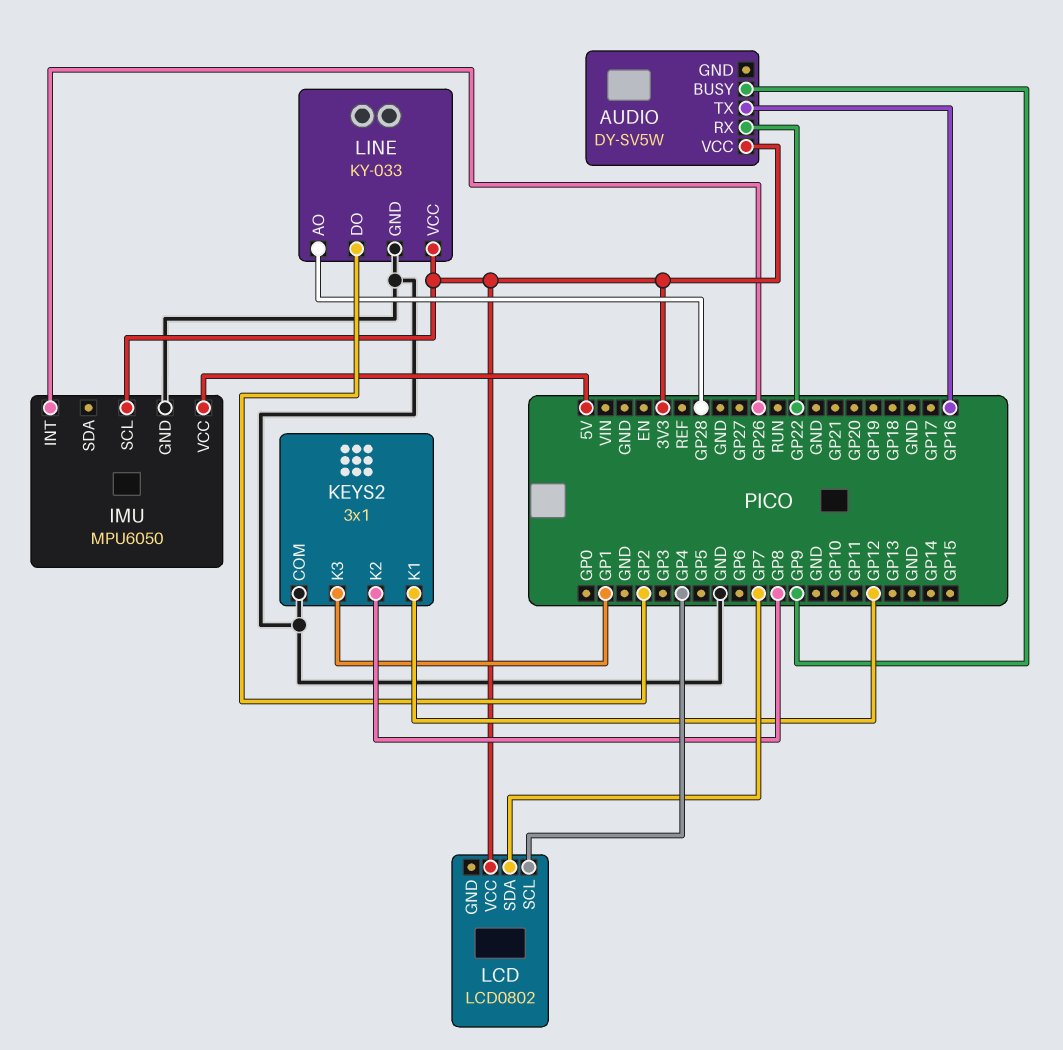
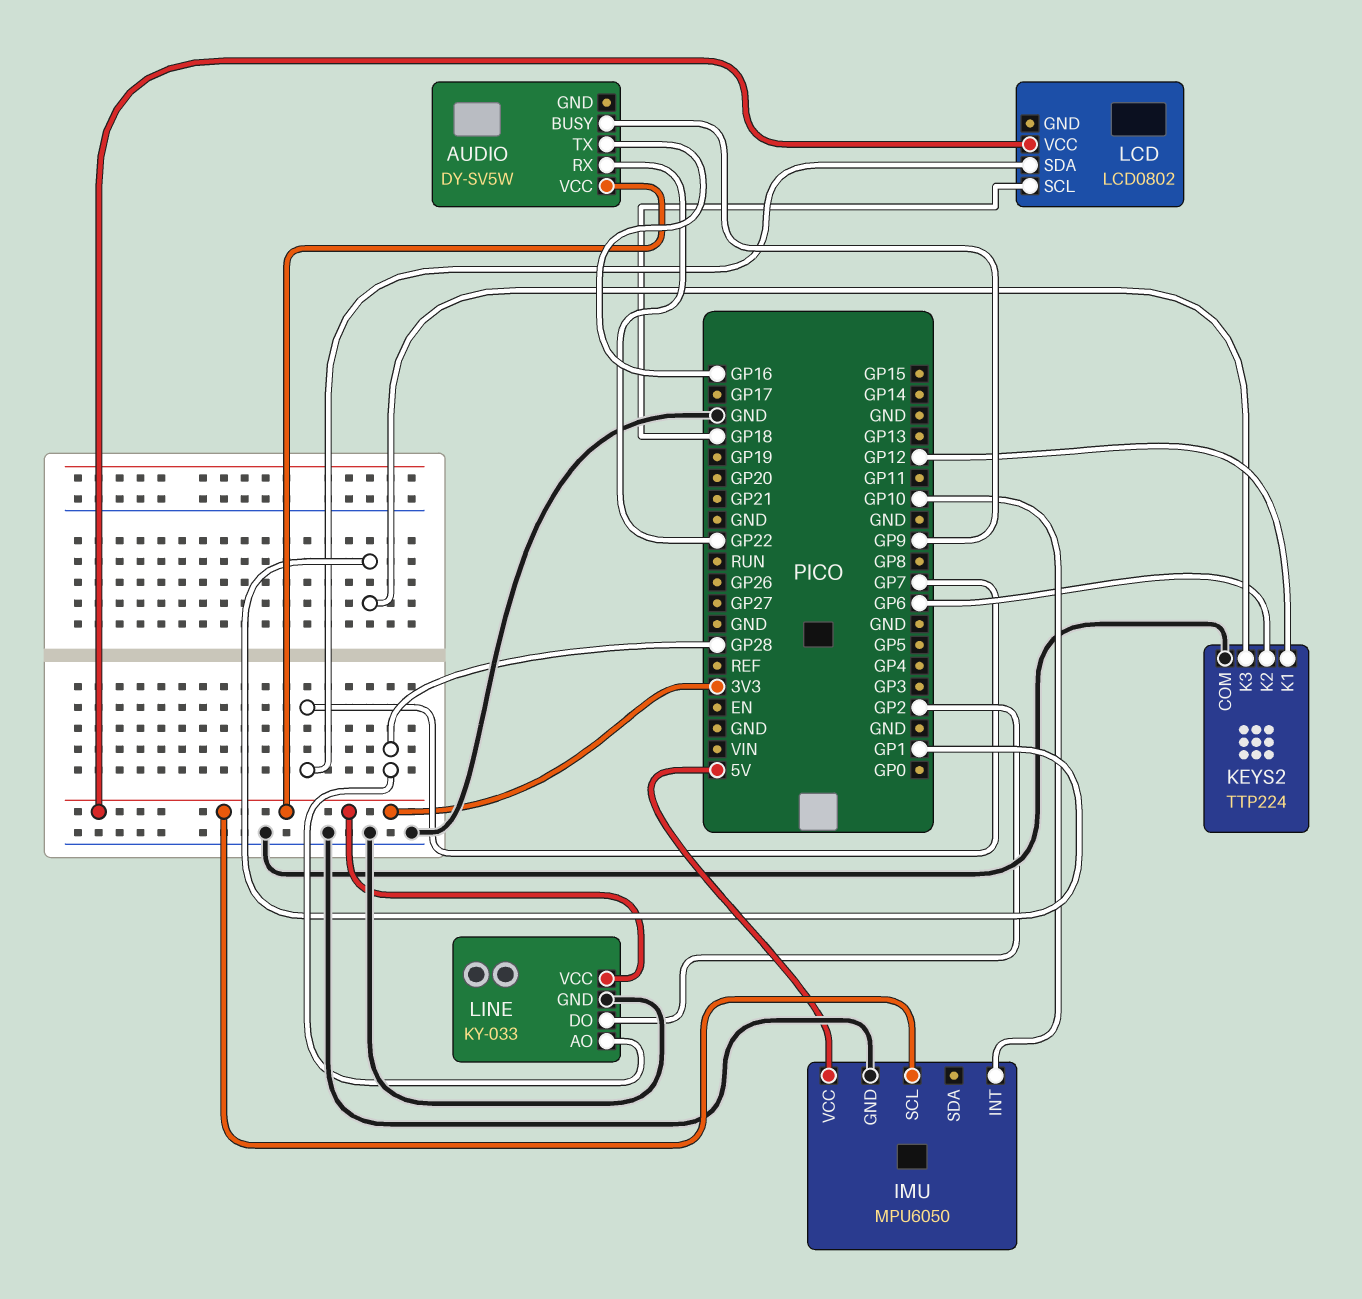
IMU pin INT: GP26 -> GP10
KEYS2: 3x1 -> TTP224
KEYS2 pin K2: GP8 -> GP6
LCD pin SCL: GP4 -> GP18

